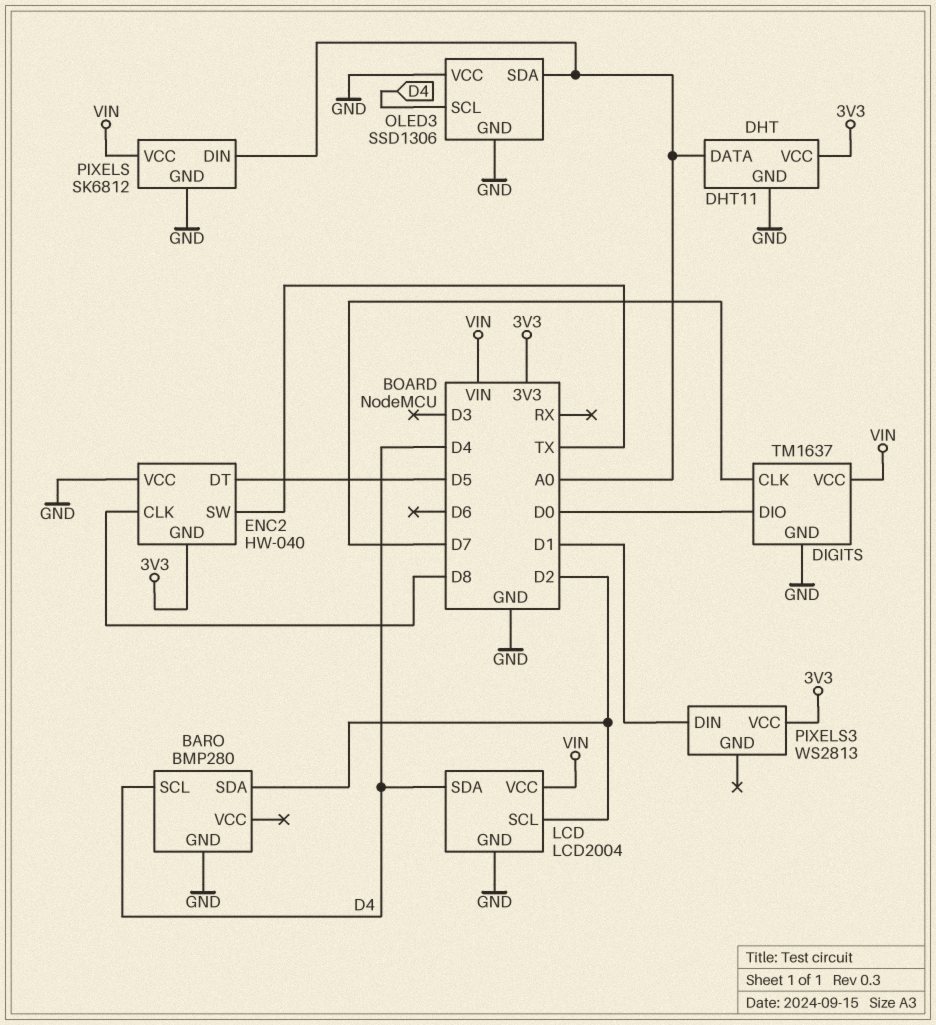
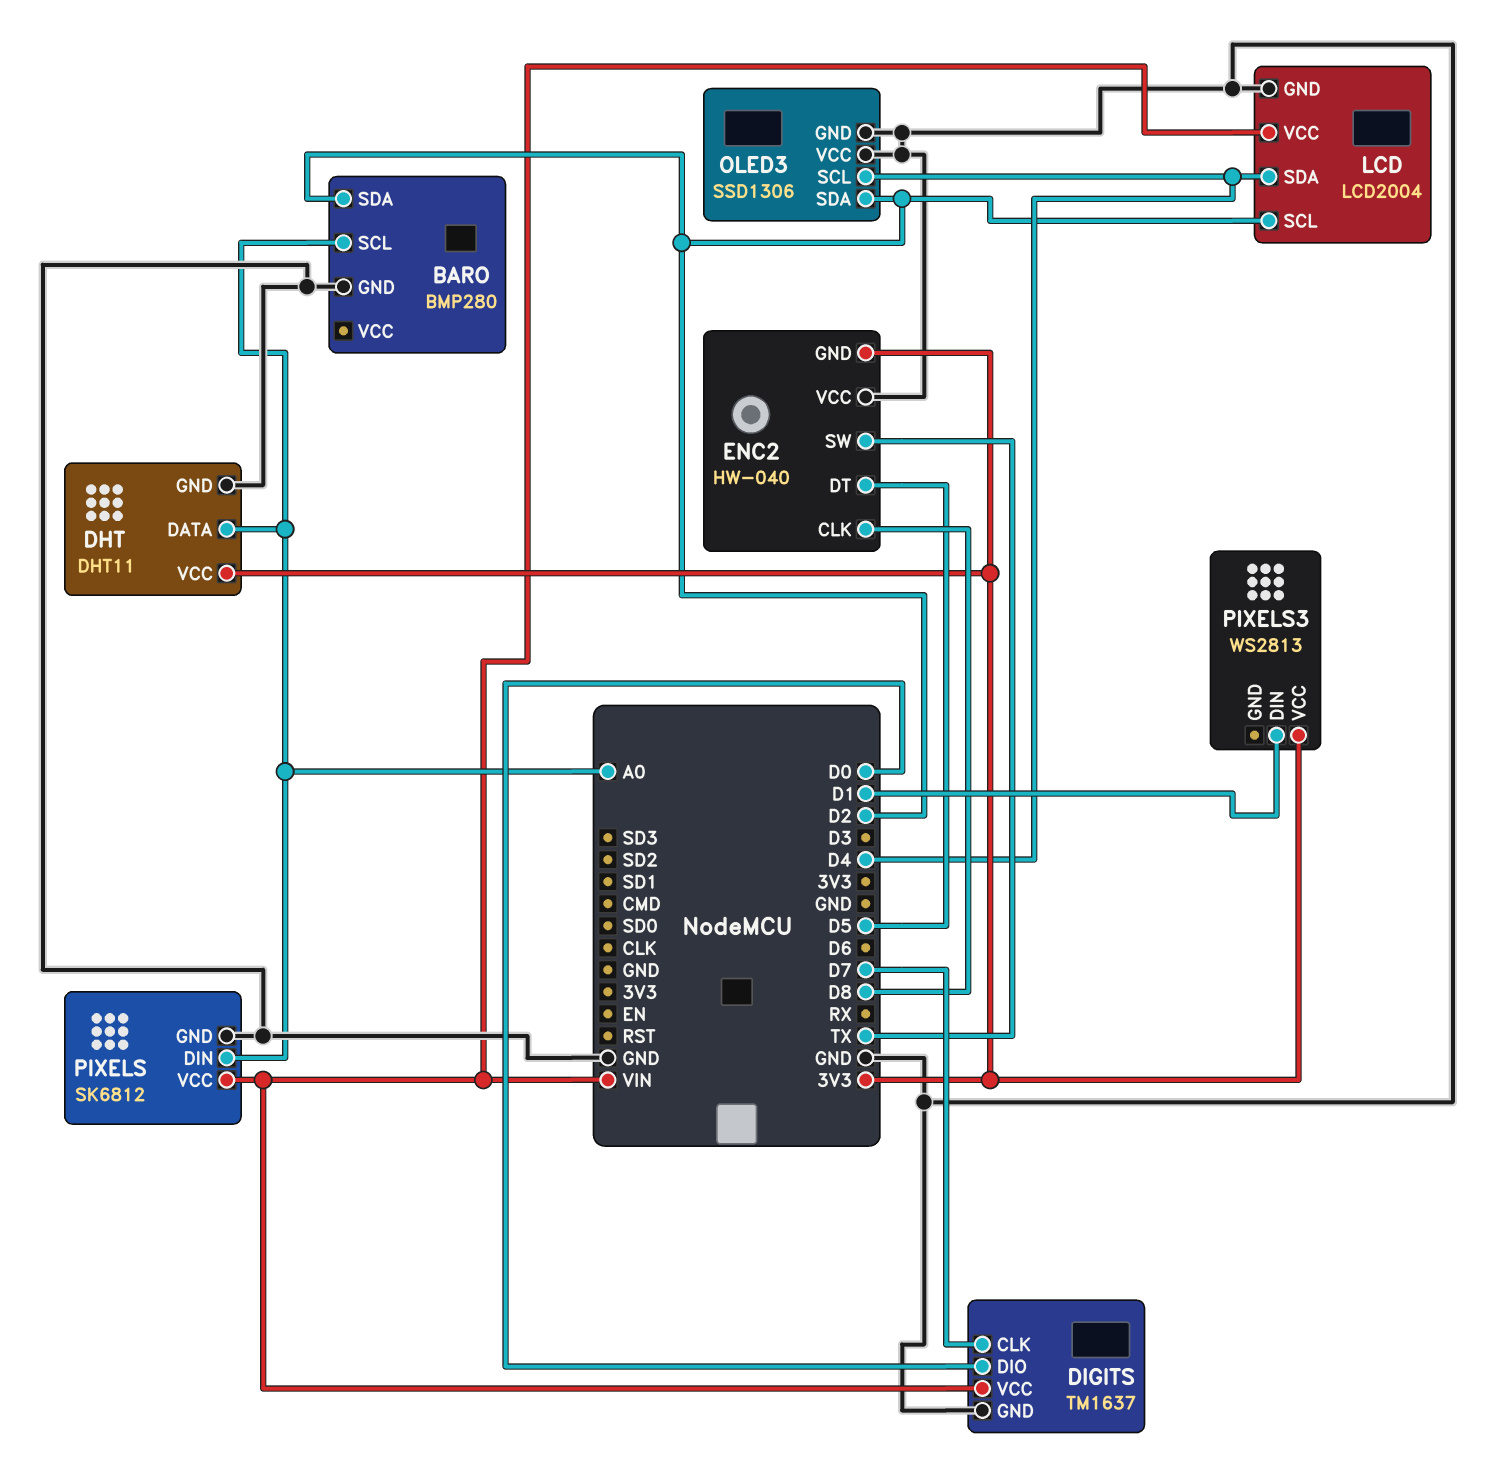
BARO pin SCL: D4 -> A0
OLED3 pin SDA: A0 -> D2

